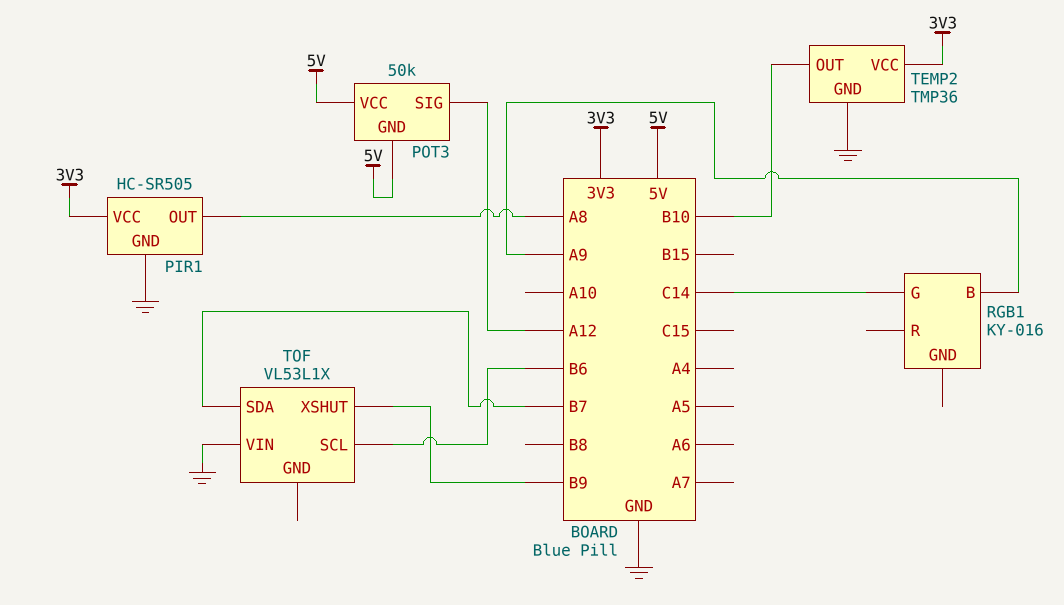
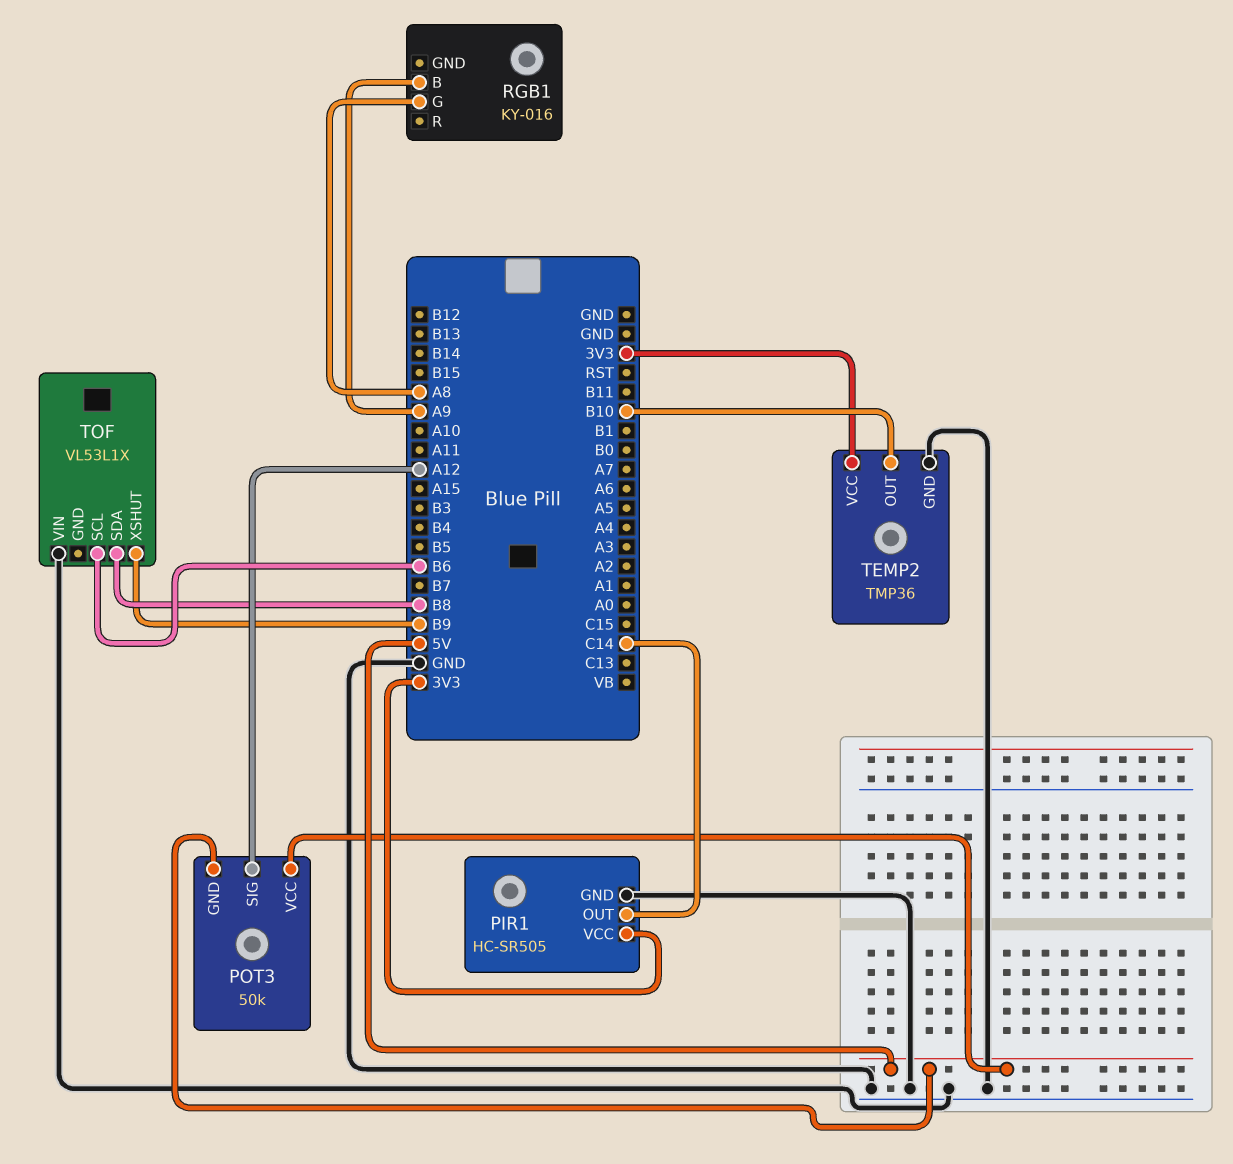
PIR1 pin OUT: A8 -> C14
RGB1 pin G: C14 -> A8
TOF pin SDA: B7 -> B8

